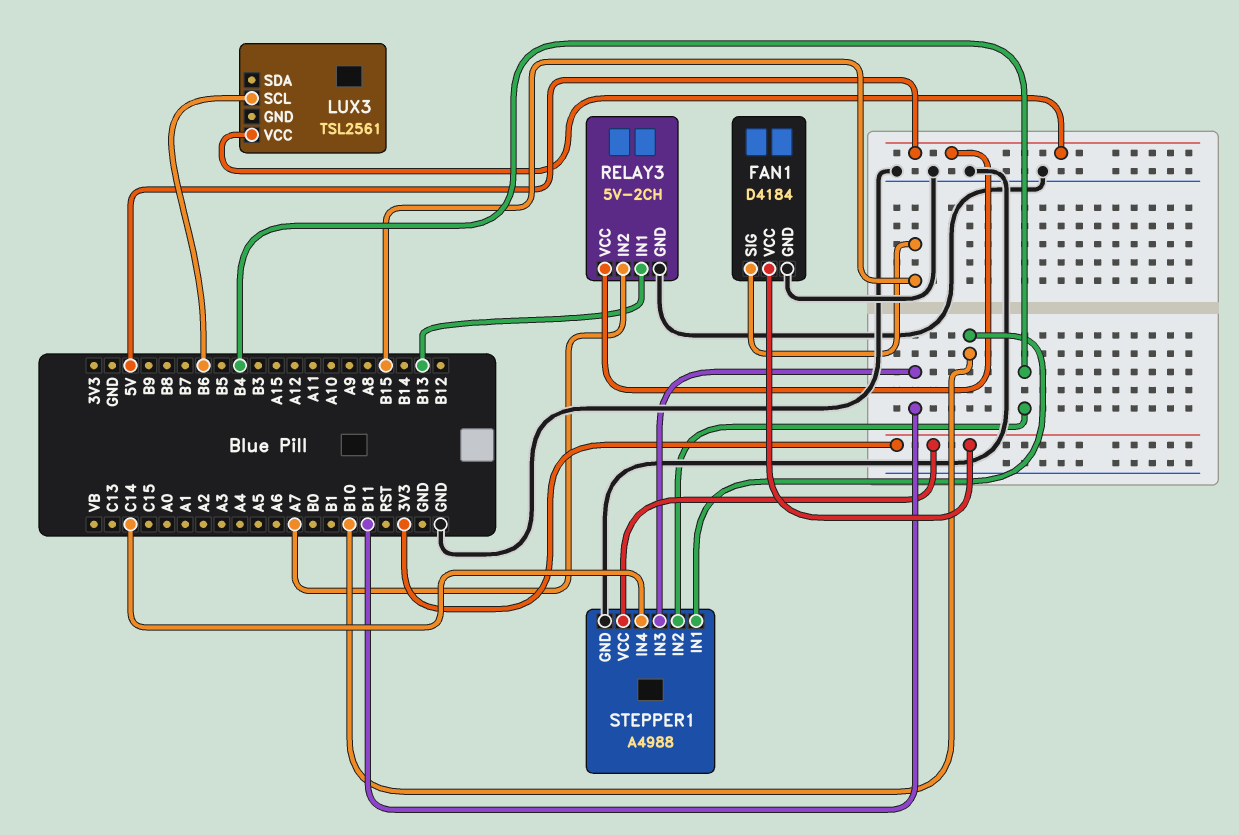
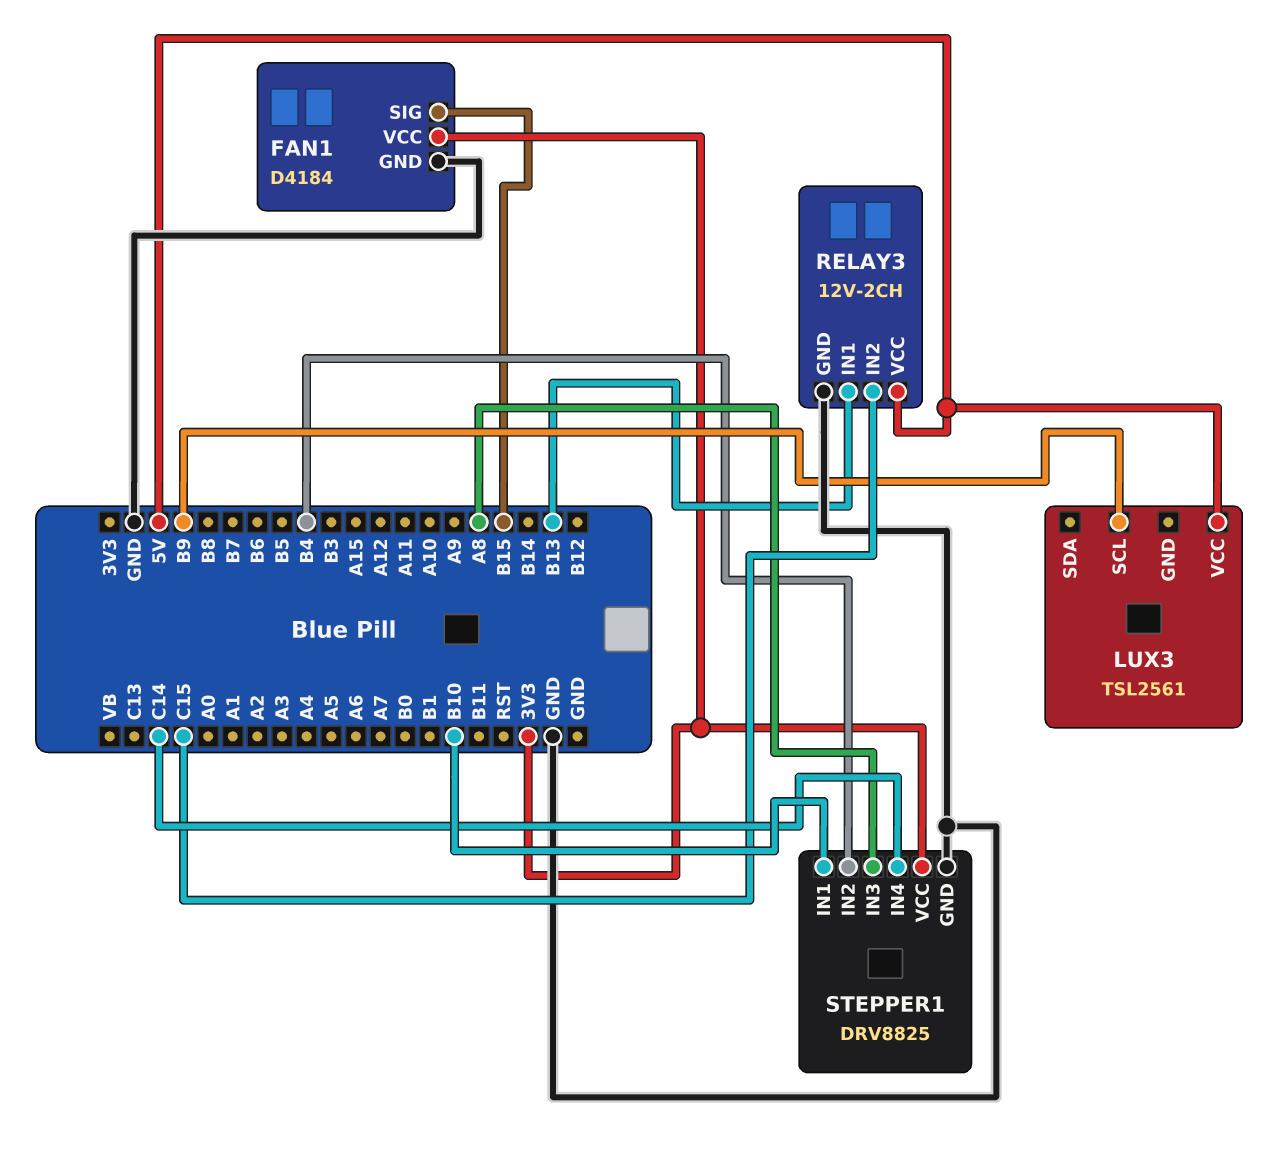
LUX3 pin SCL: B6 -> B9
RELAY3: 5V-2CH -> 12V-2CH
RELAY3 pin IN2: A7 -> C15
STEPPER1: A4988 -> DRV8825
STEPPER1 pin IN3: B11 -> A8

